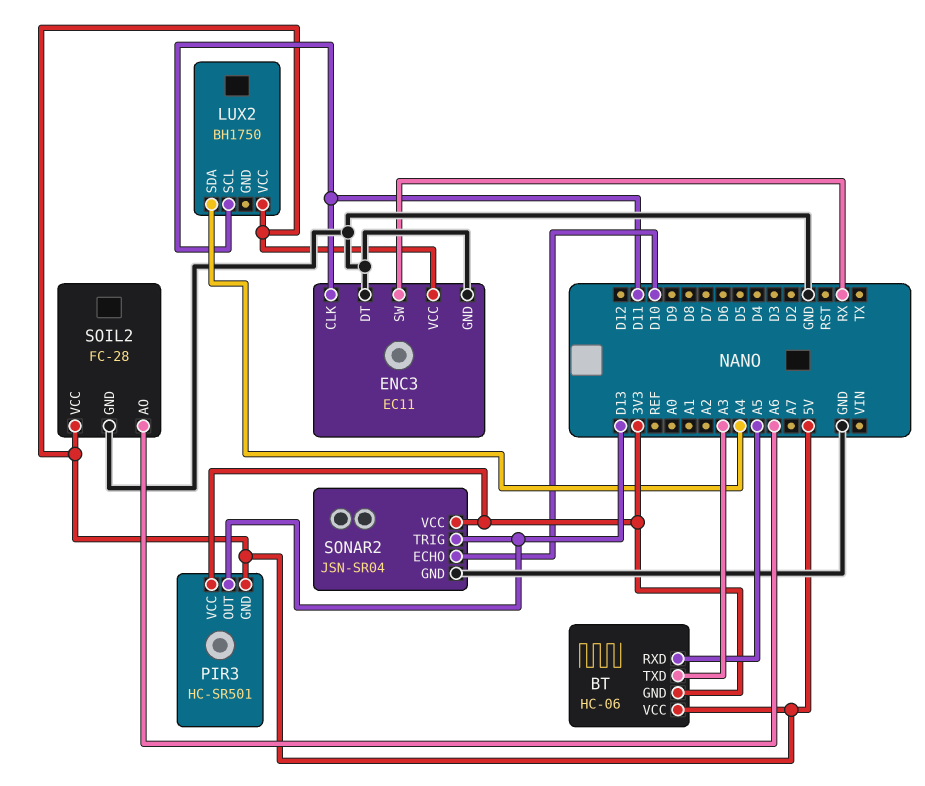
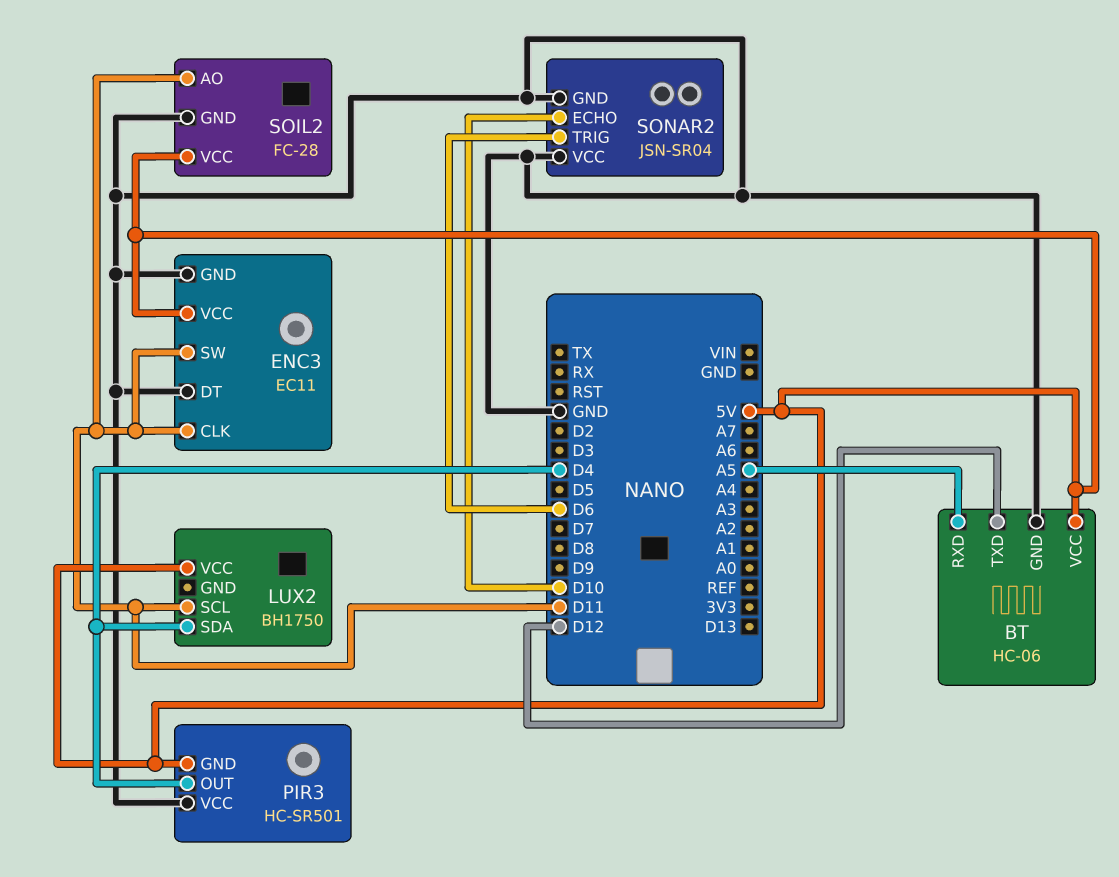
BT pin GND: 3V3 -> GND
BT pin TXD: A3 -> D12
ENC3 pin SW: RX -> D11
LUX2 pin SDA: A4 -> D4
PIR3 pin OUT: D13 -> D4
PIR3 pin VCC: 3V3 -> GND
SOIL2 pin AO: A6 -> D11
SONAR2 pin TRIG: D13 -> D6
SONAR2 pin VCC: 3V3 -> GND

